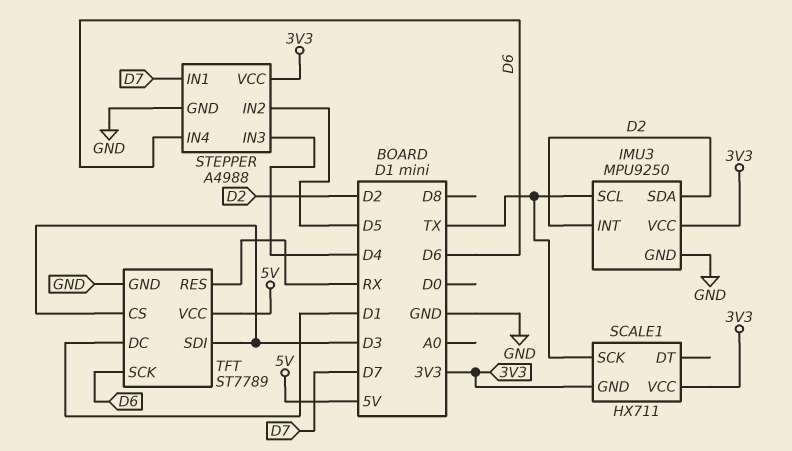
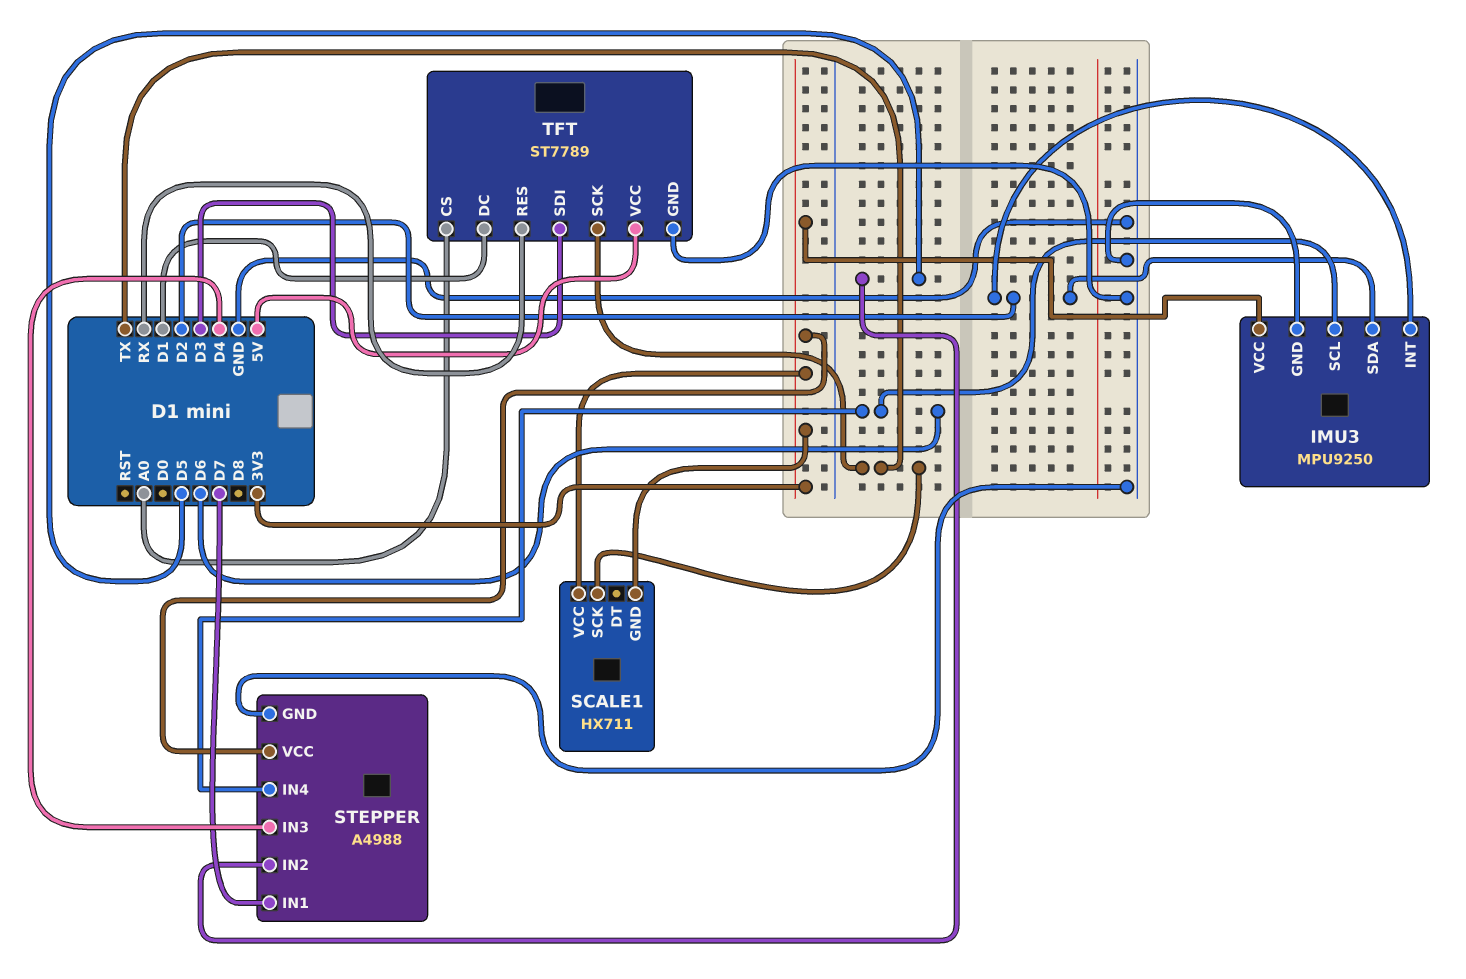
IMU3 pin SCL: TX -> D6
TFT pin CS: D3 -> A0
TFT pin SCK: D6 -> TX

